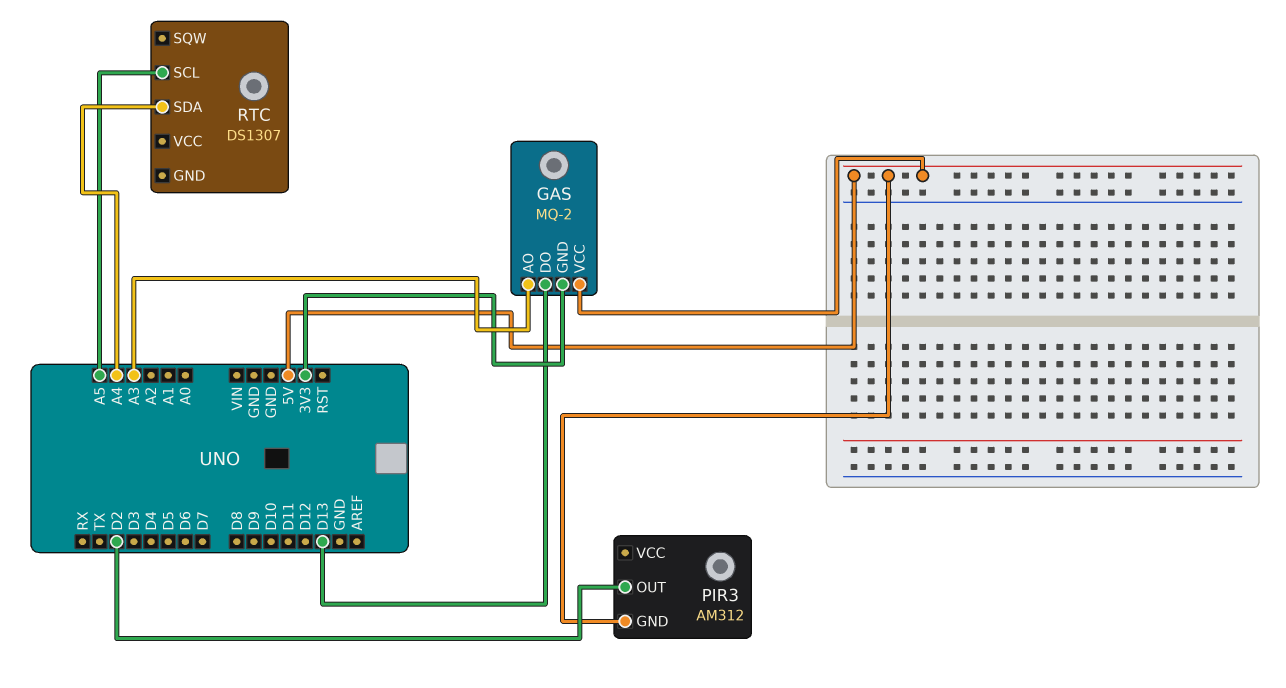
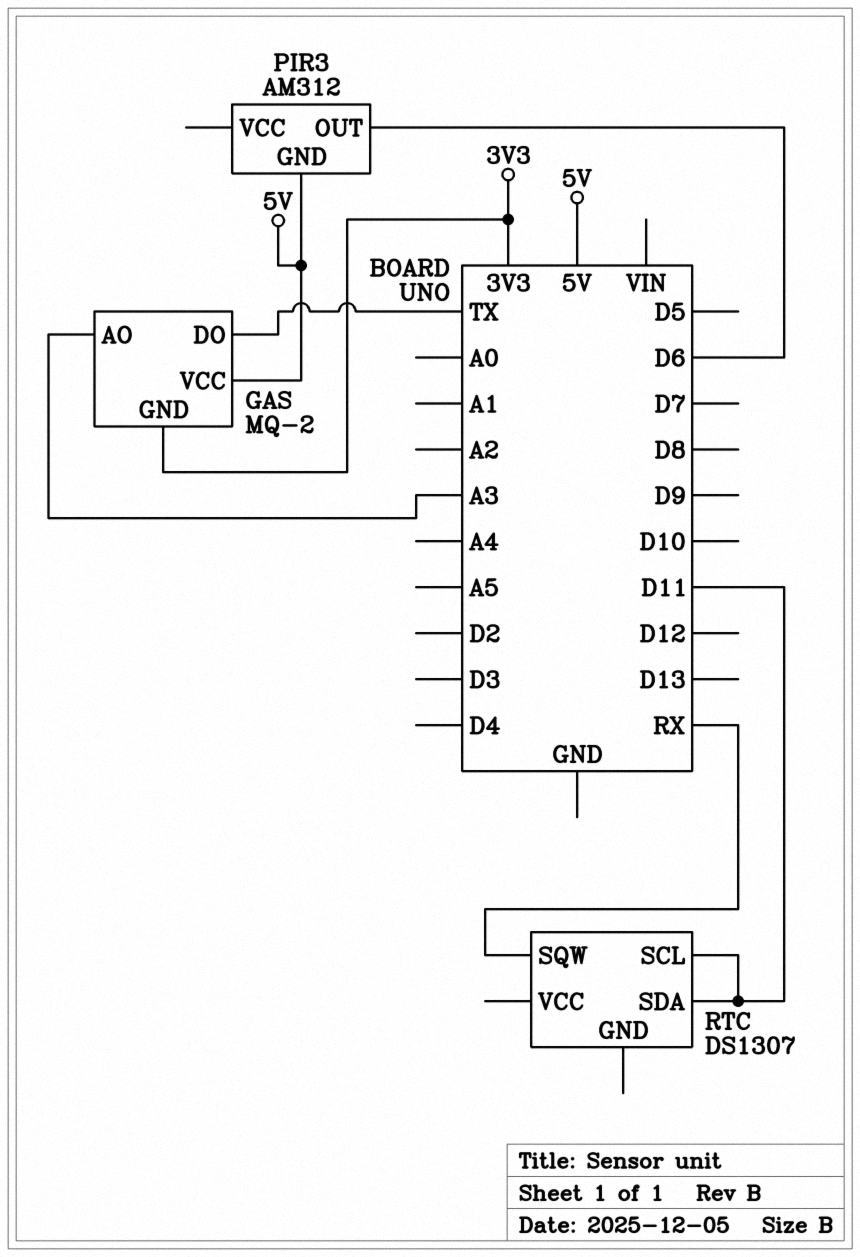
GAS pin DO: D13 -> TX
PIR3 pin OUT: D2 -> D6
RTC pin SCL: A5 -> D11
RTC pin SDA: A4 -> D11
RTC pin SQW: none -> RX

